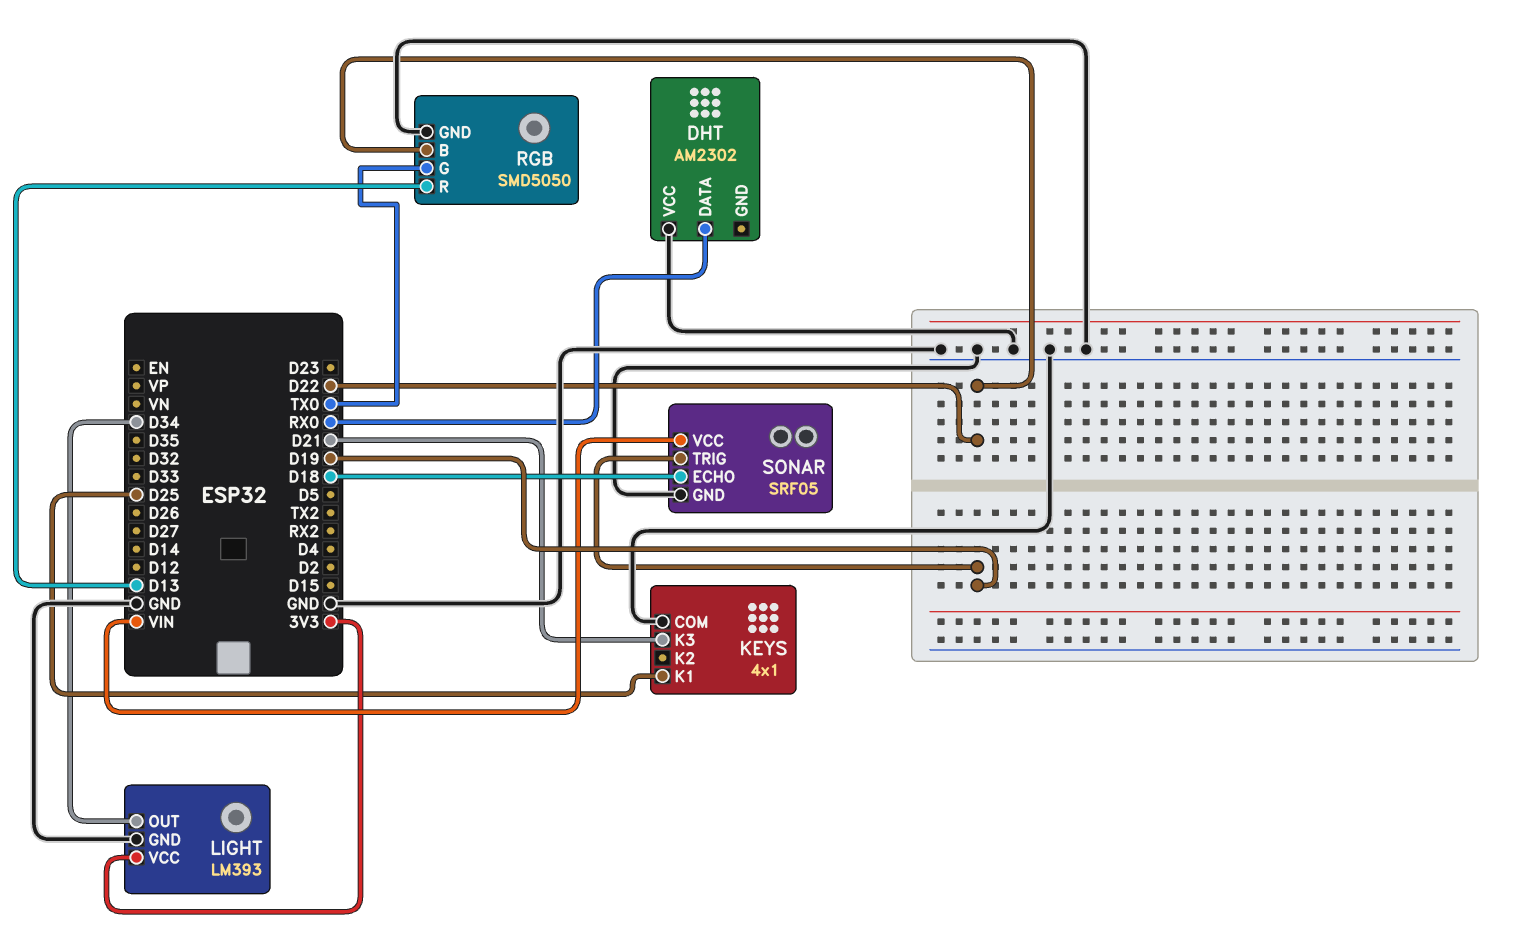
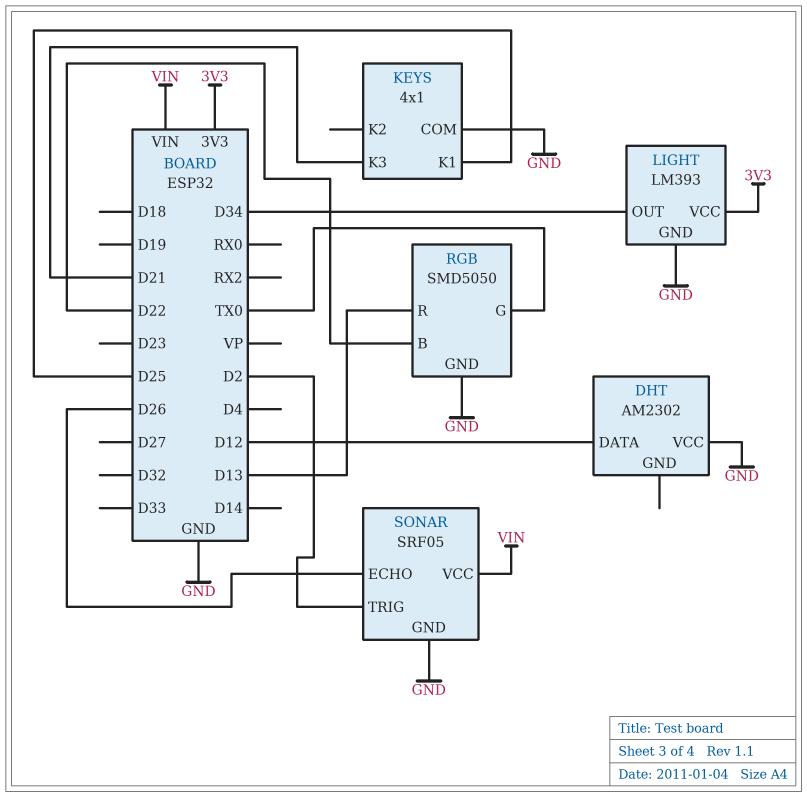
DHT pin DATA: RX0 -> D12
SONAR pin ECHO: D18 -> D26
SONAR pin TRIG: D19 -> D2

